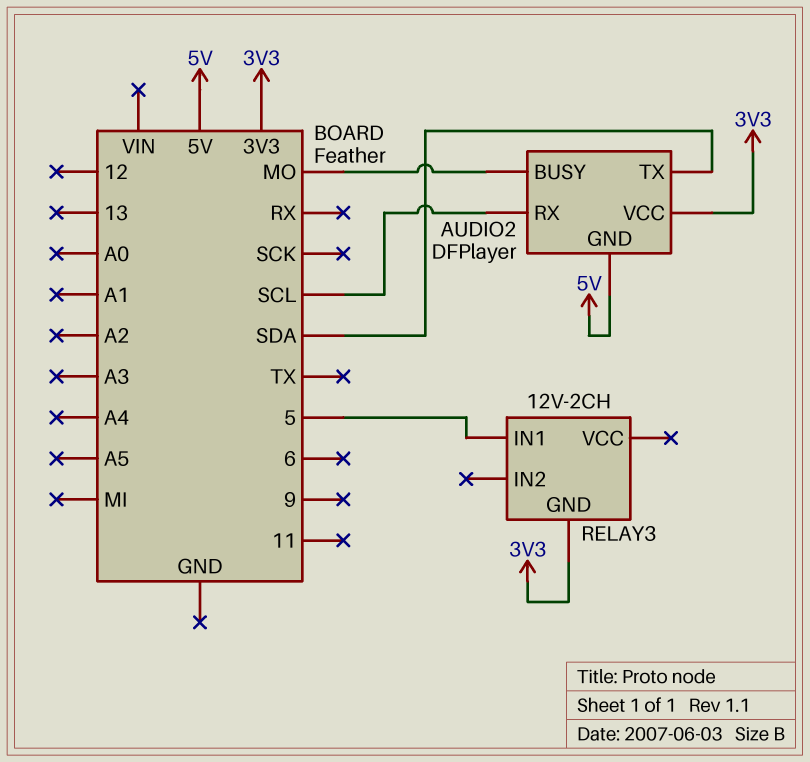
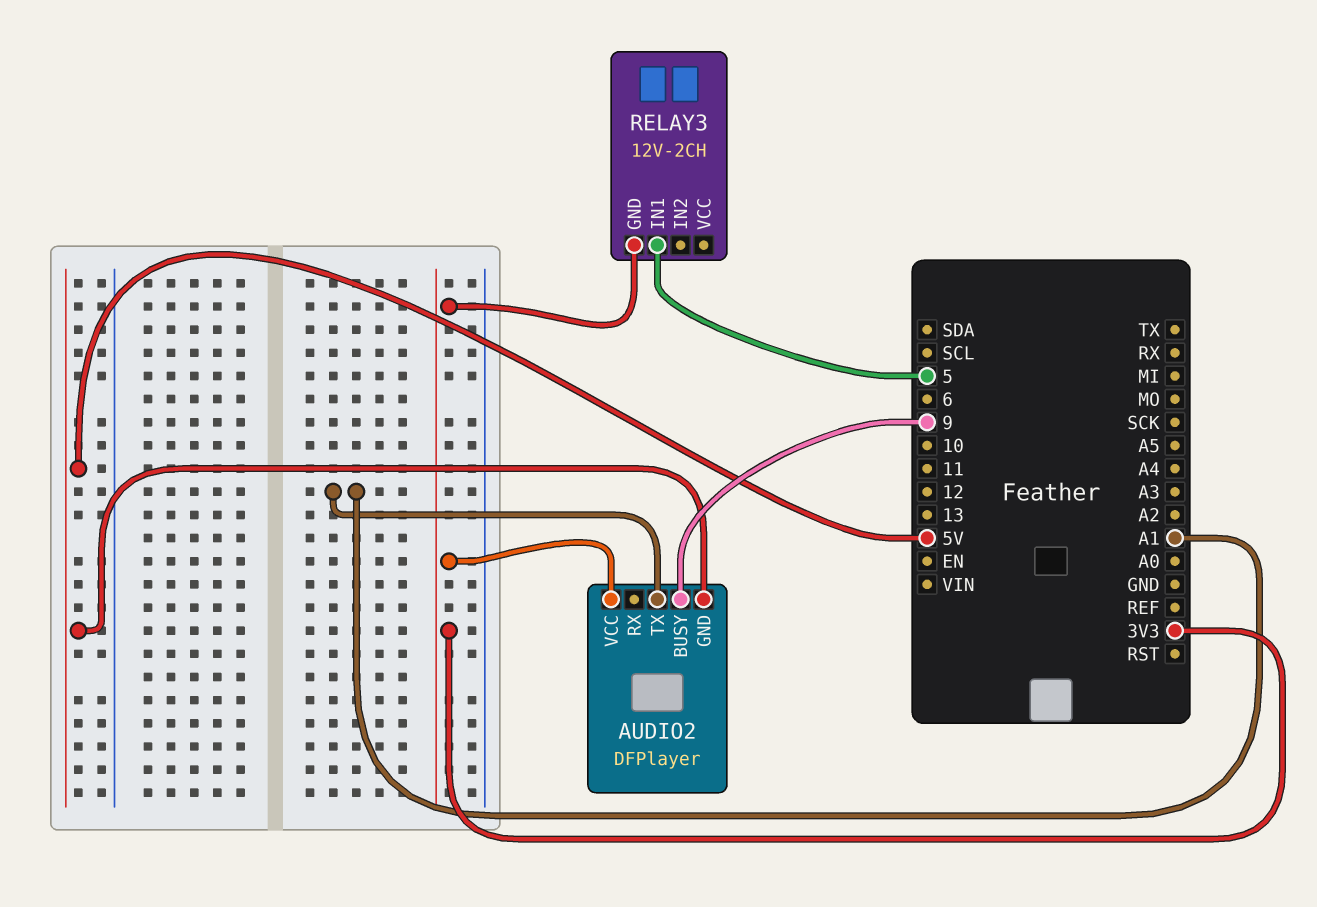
AUDIO2 pin BUSY: MO -> 9
AUDIO2 pin RX: SCL -> none
AUDIO2 pin TX: SDA -> A1

